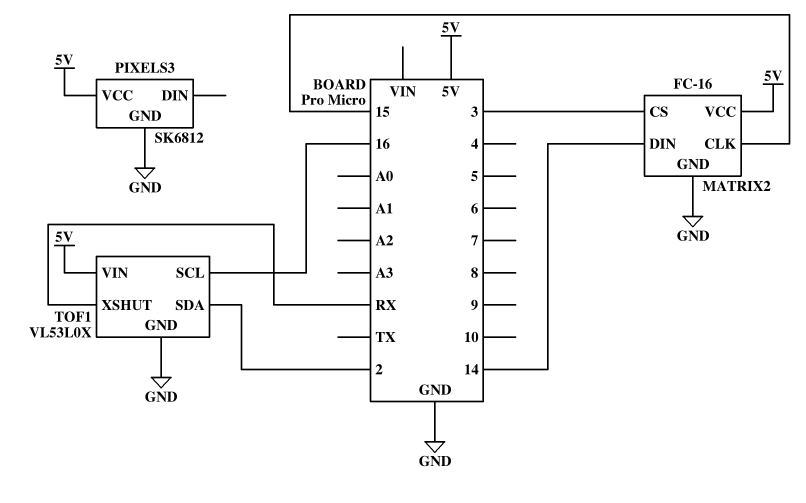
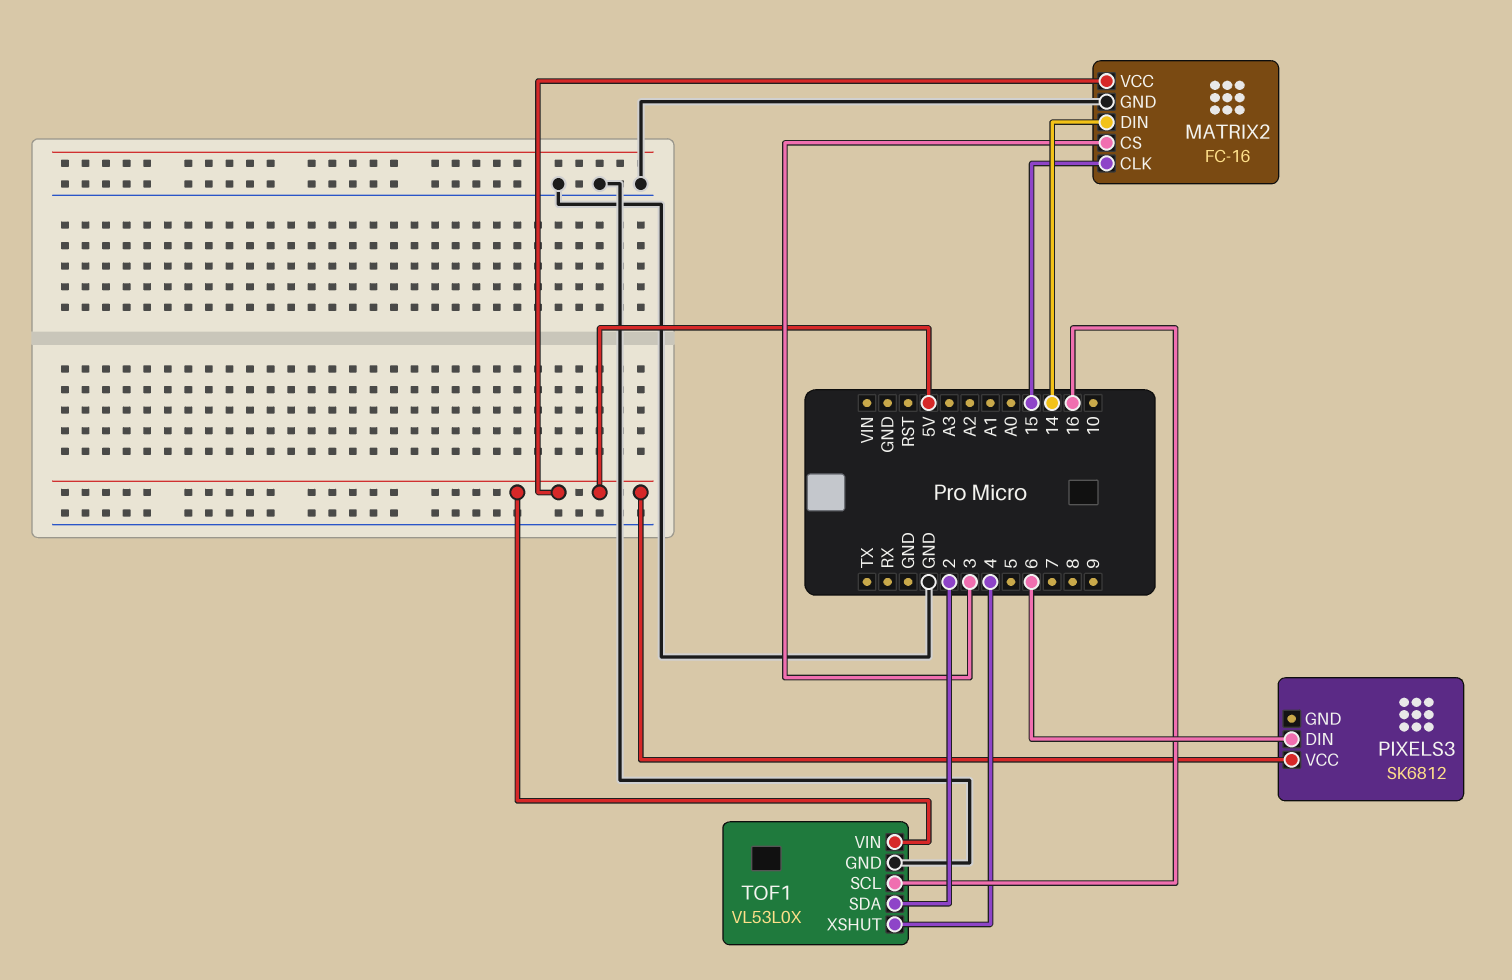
PIXELS3 pin DIN: none -> 6
PIXELS3 pin GND: GND -> none
TOF1 pin XSHUT: RX -> 4

